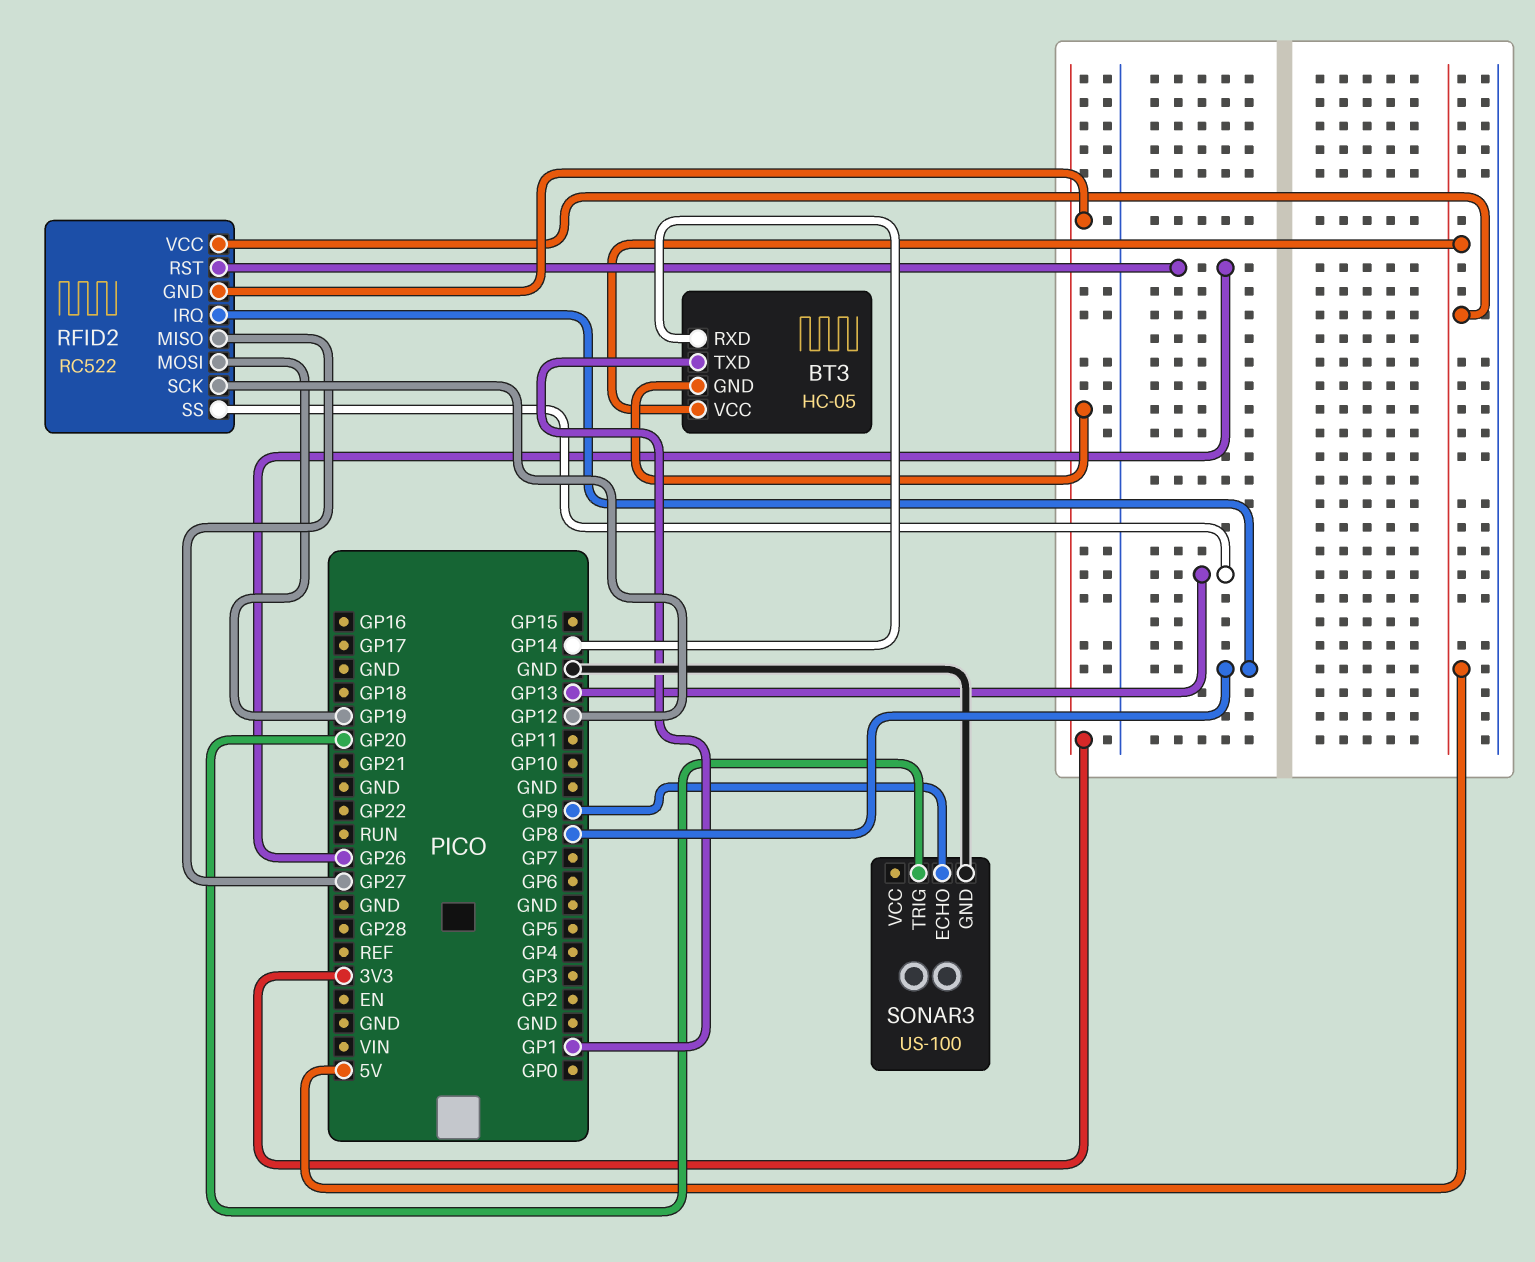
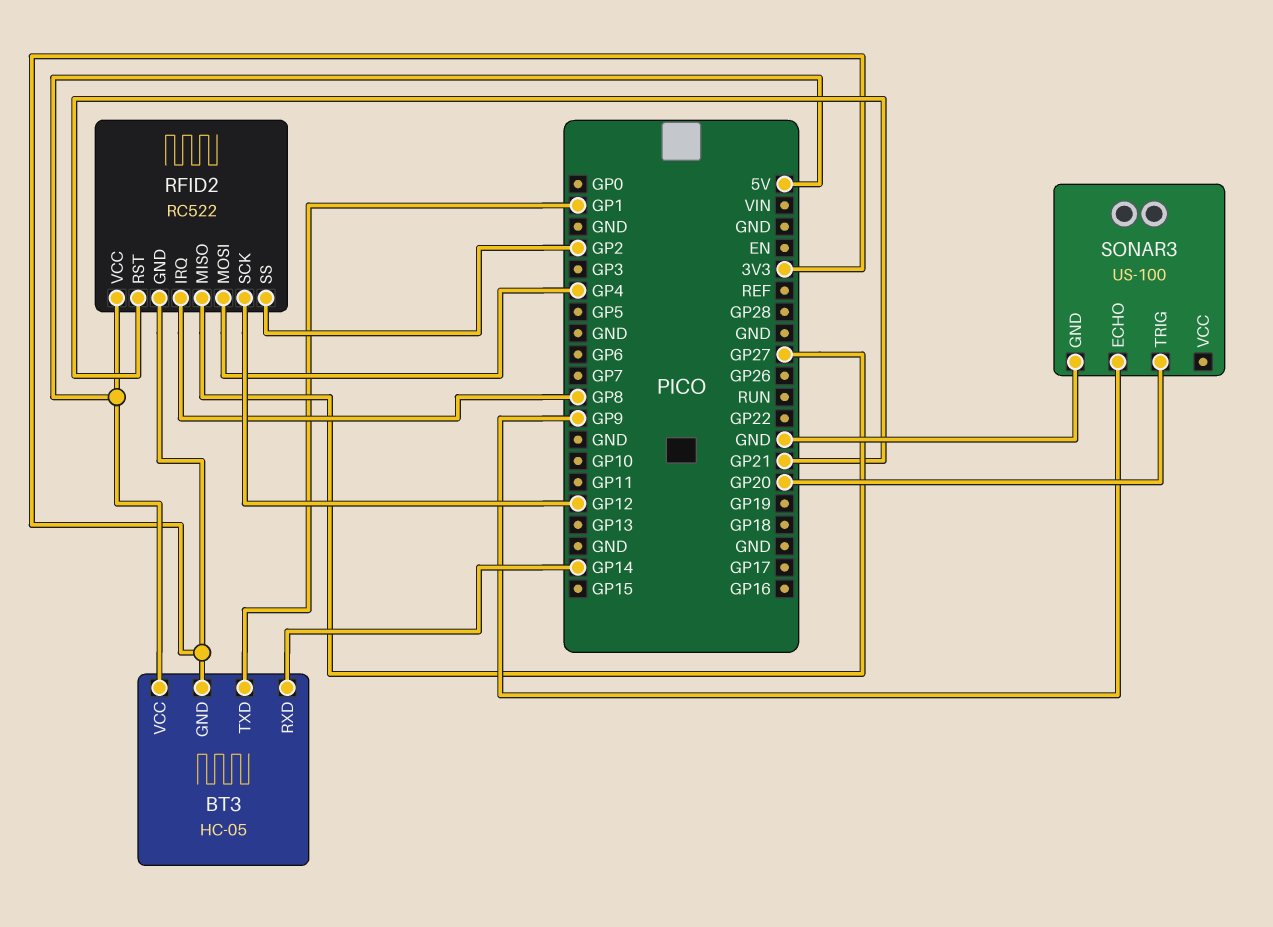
RFID2 pin MOSI: GP19 -> GP4
RFID2 pin RST: GP26 -> GP21
RFID2 pin SS: GP13 -> GP2

